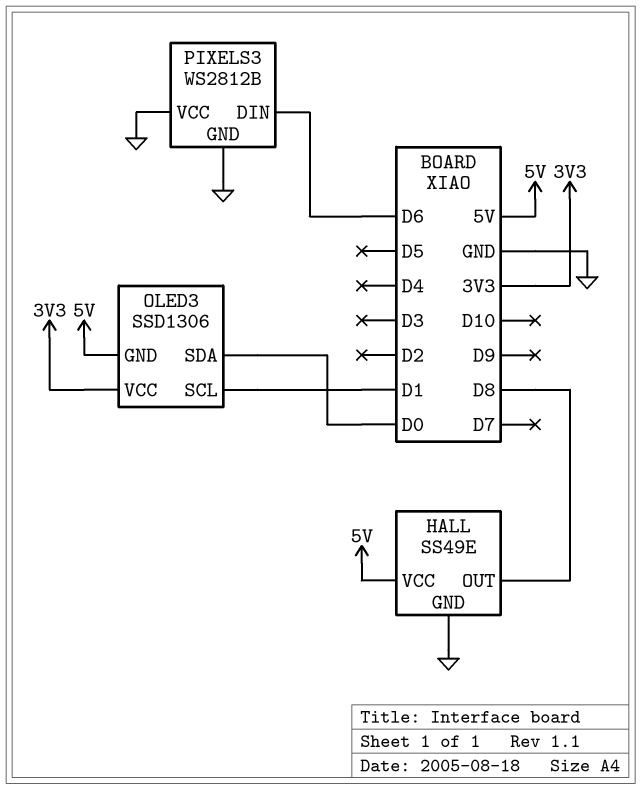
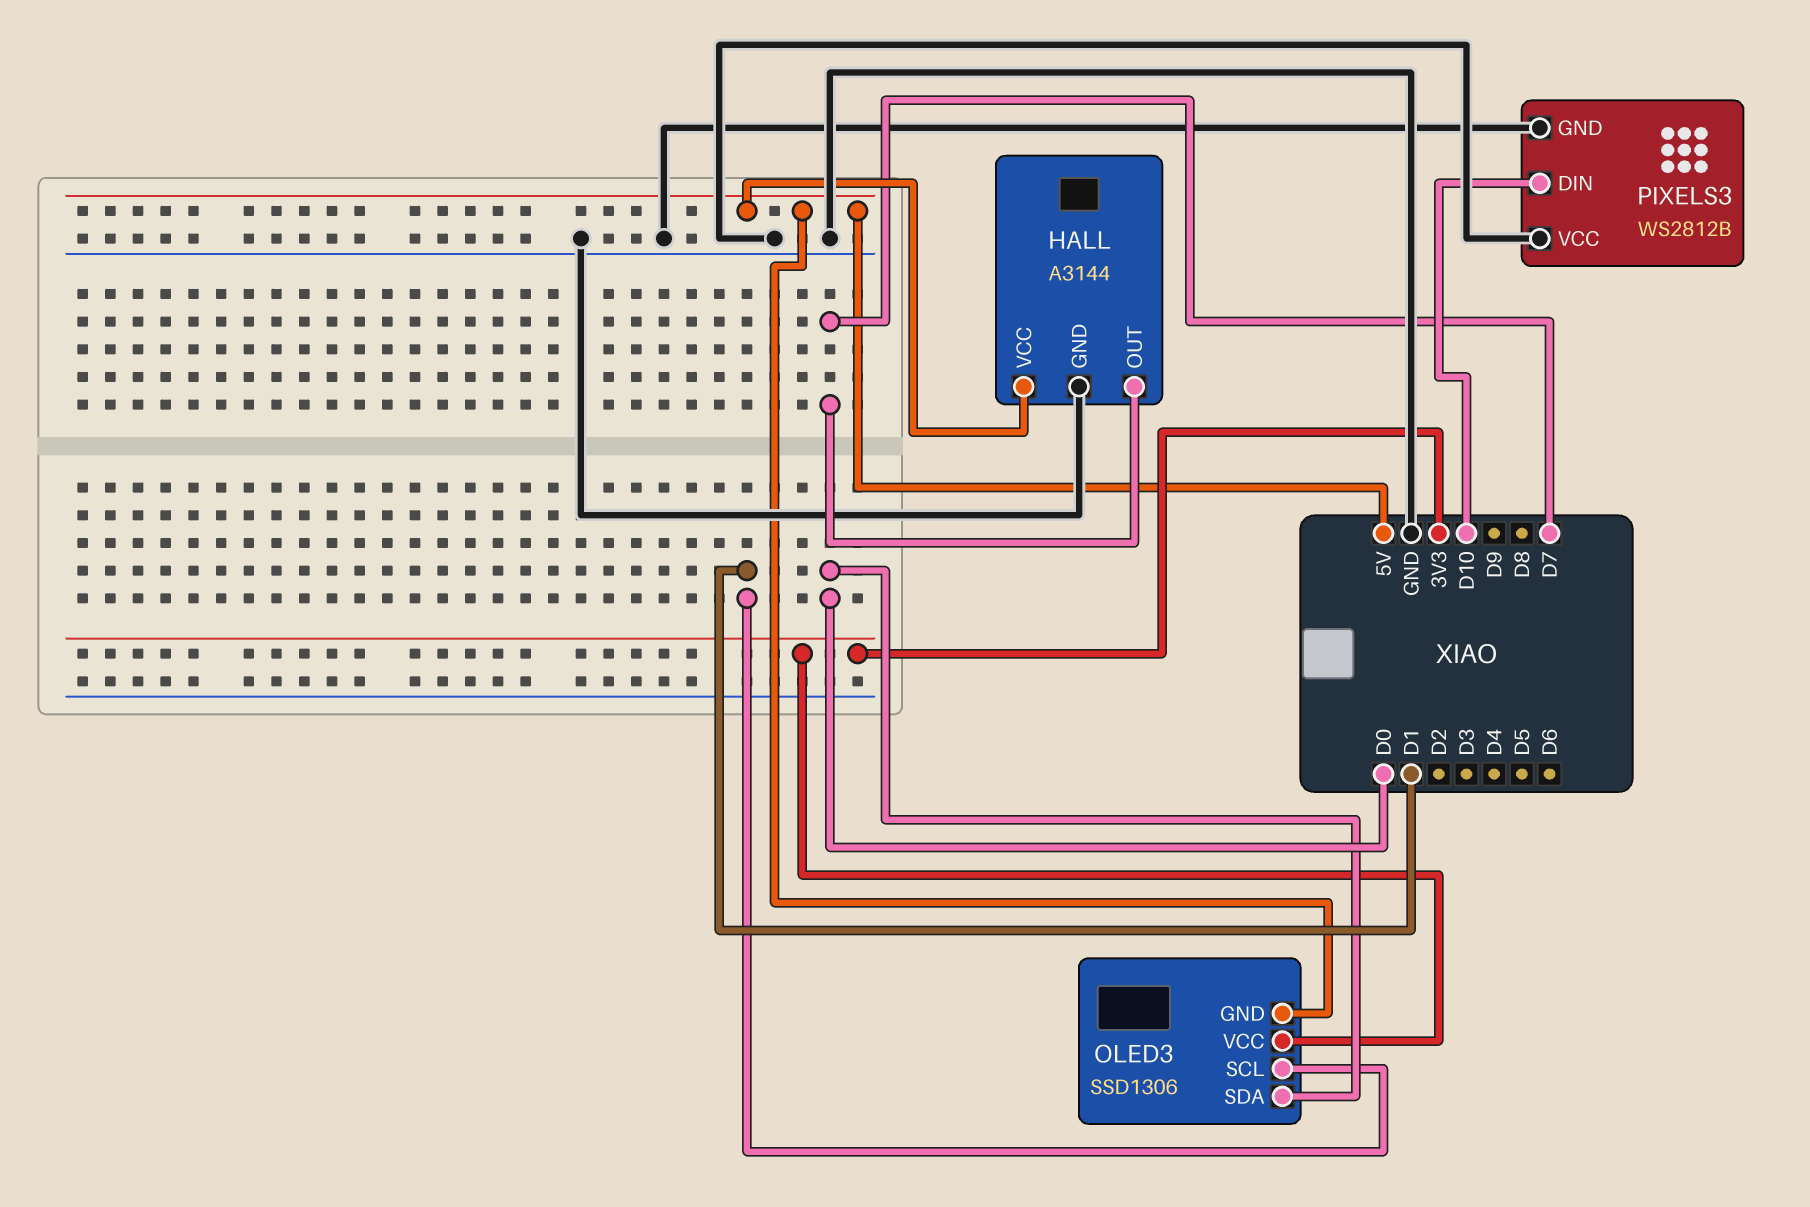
HALL: SS49E -> A3144
HALL pin OUT: D8 -> D7
PIXELS3 pin DIN: D6 -> D10

